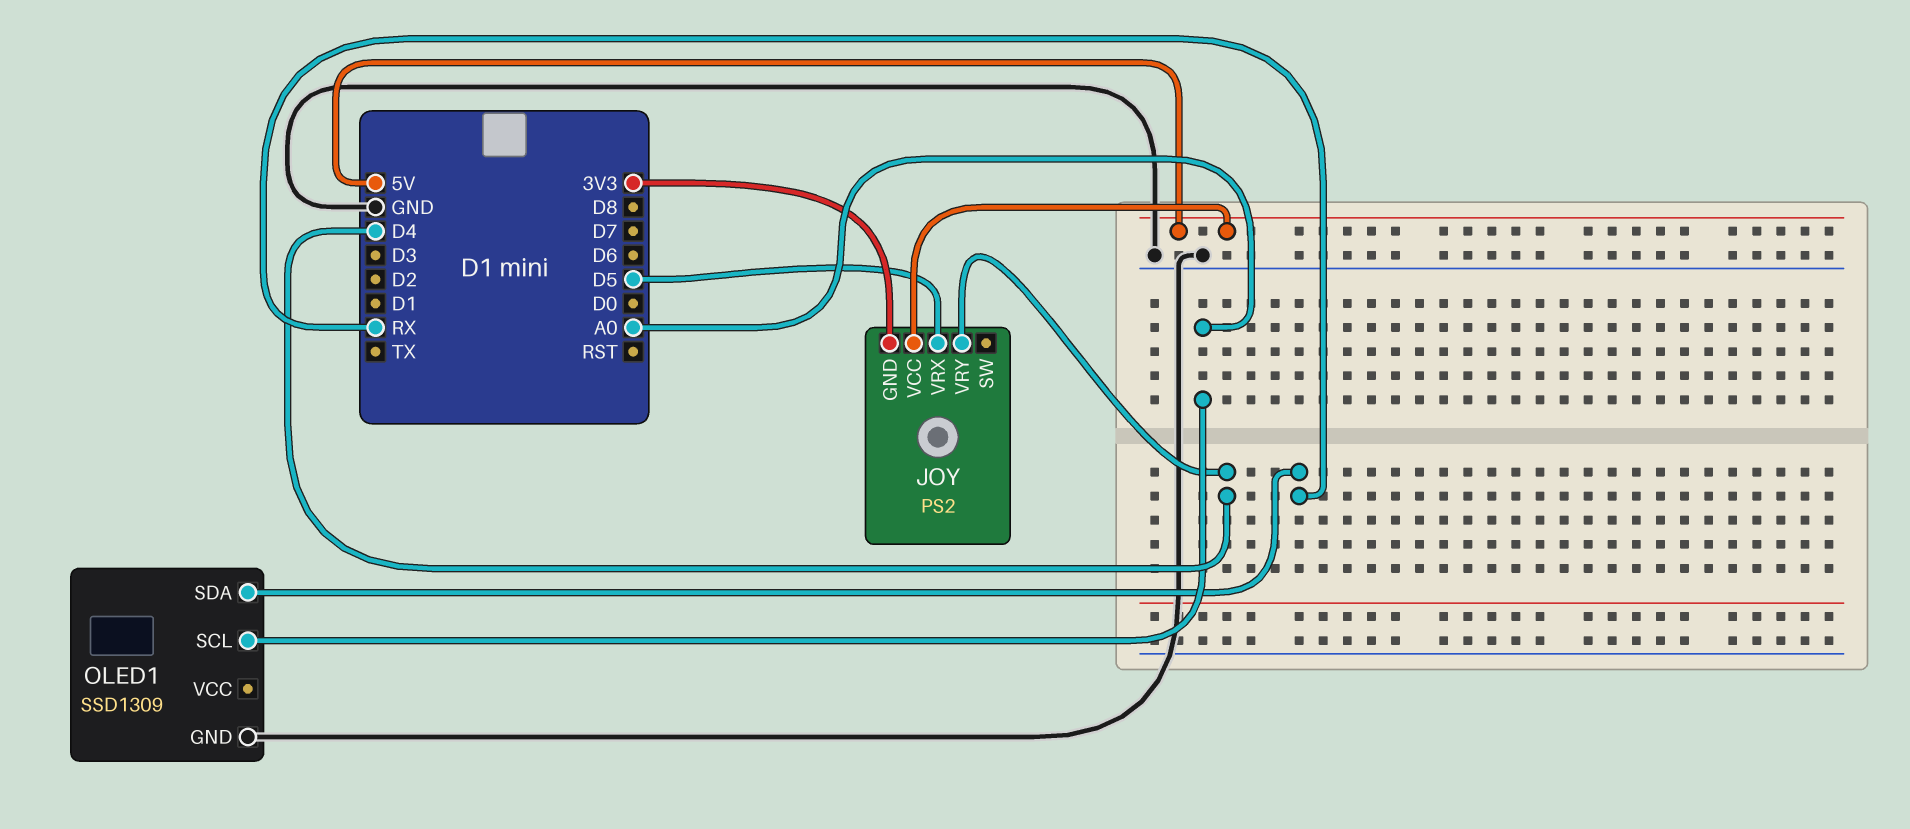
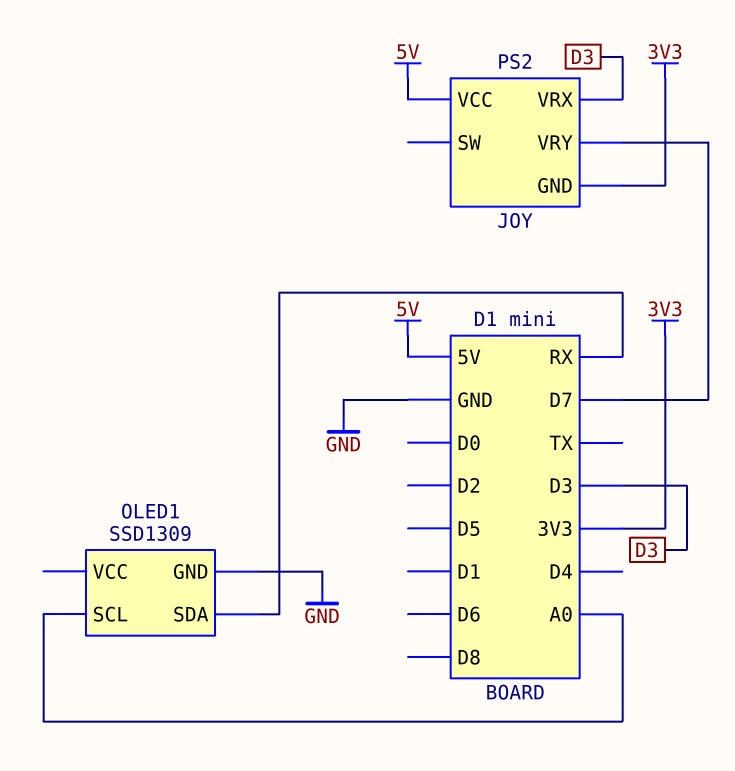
JOY pin VRX: D5 -> D3
JOY pin VRY: D4 -> D7

